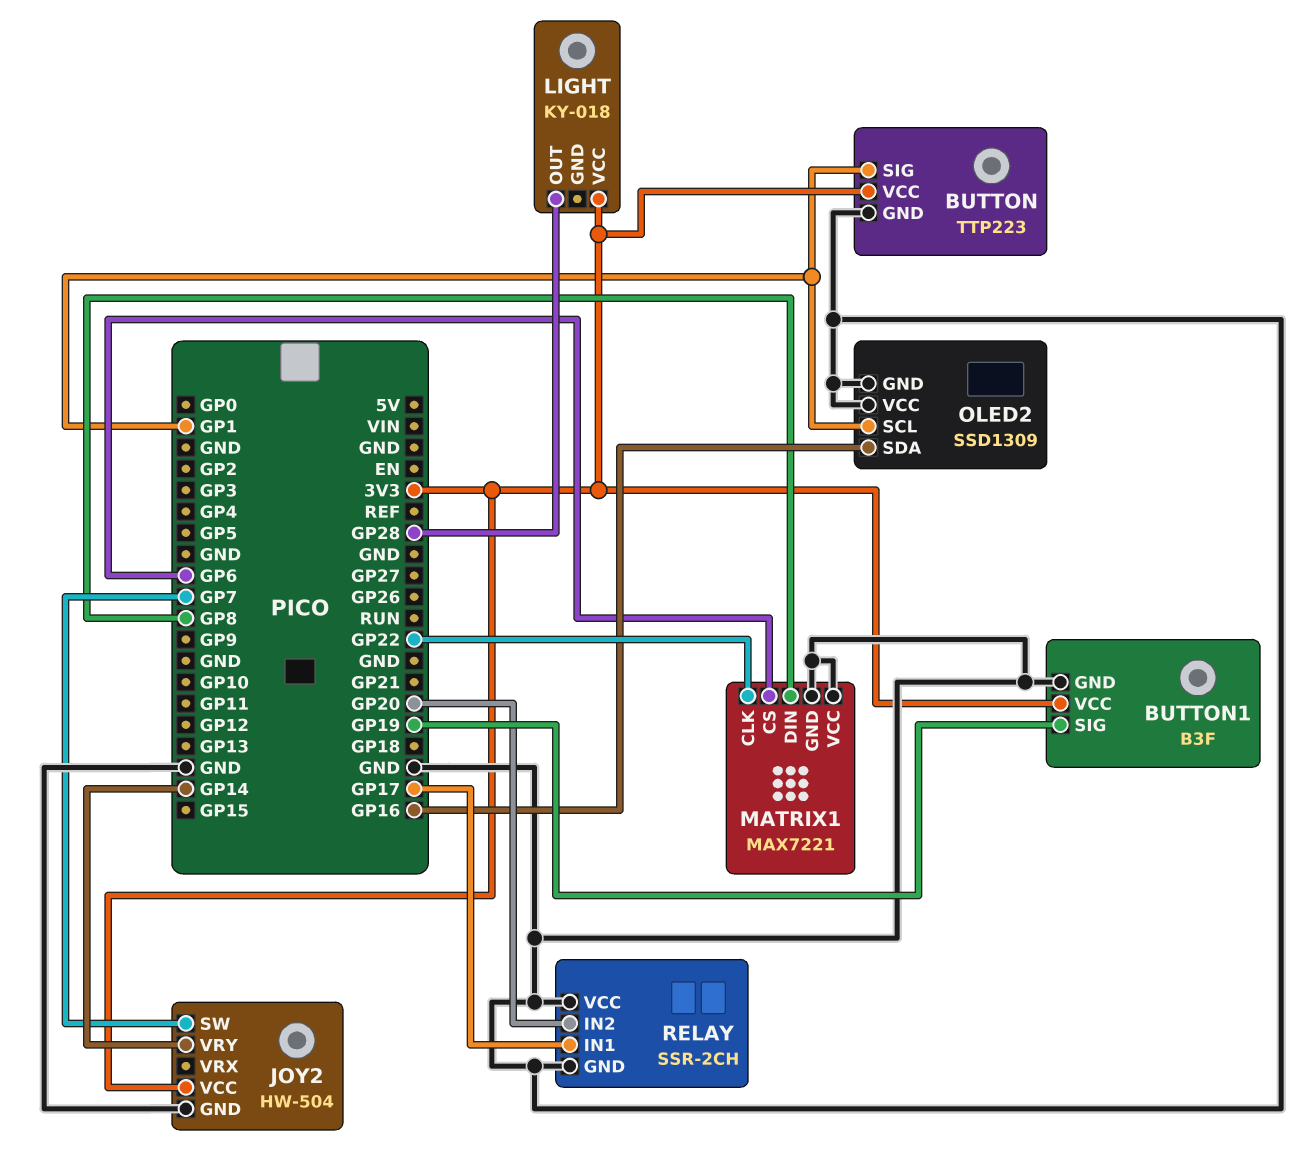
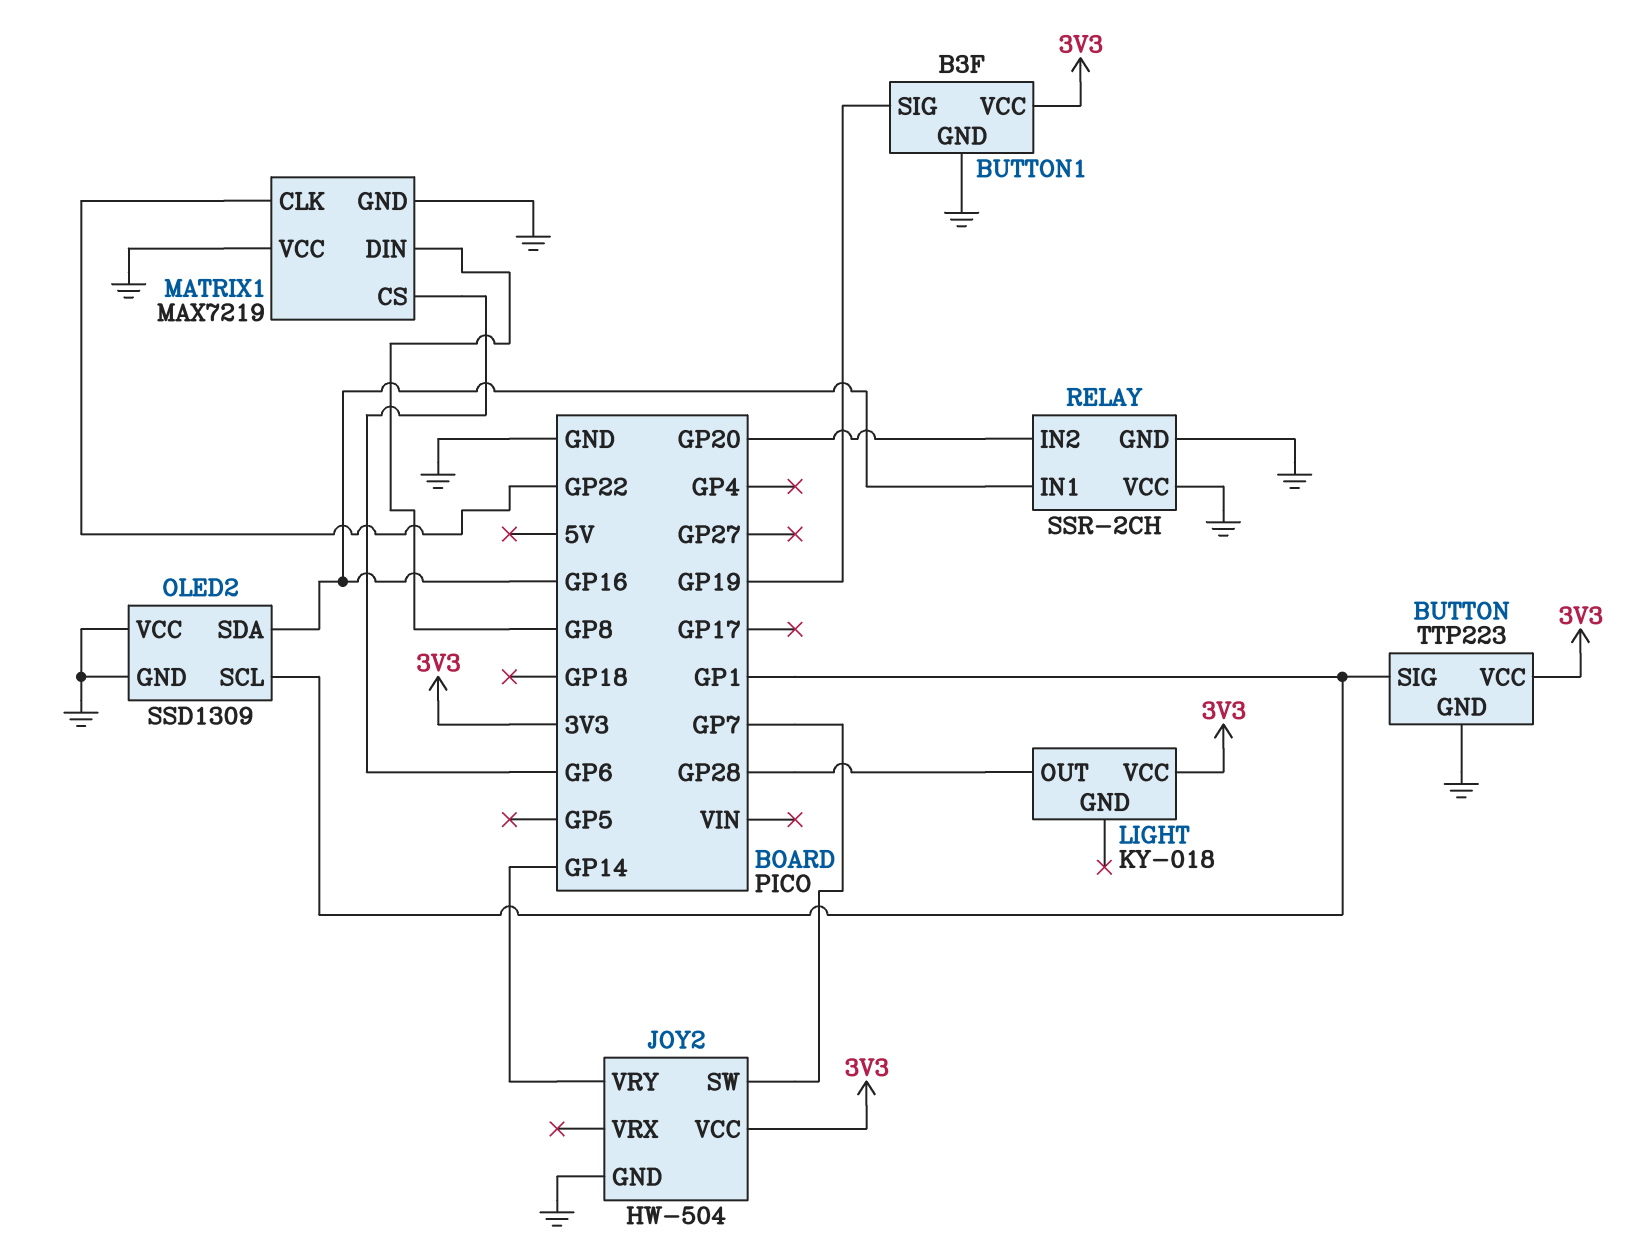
MATRIX1: MAX7221 -> MAX7219
RELAY pin IN1: GP17 -> GP16

